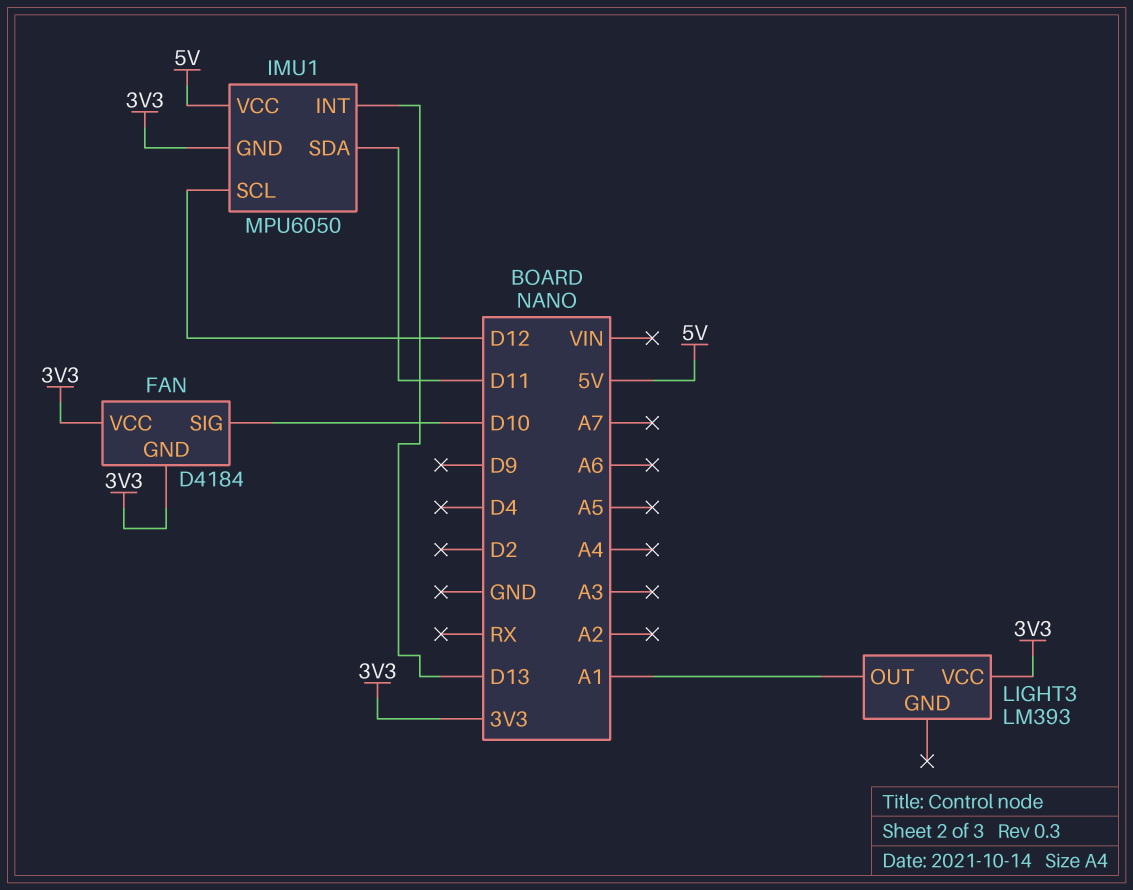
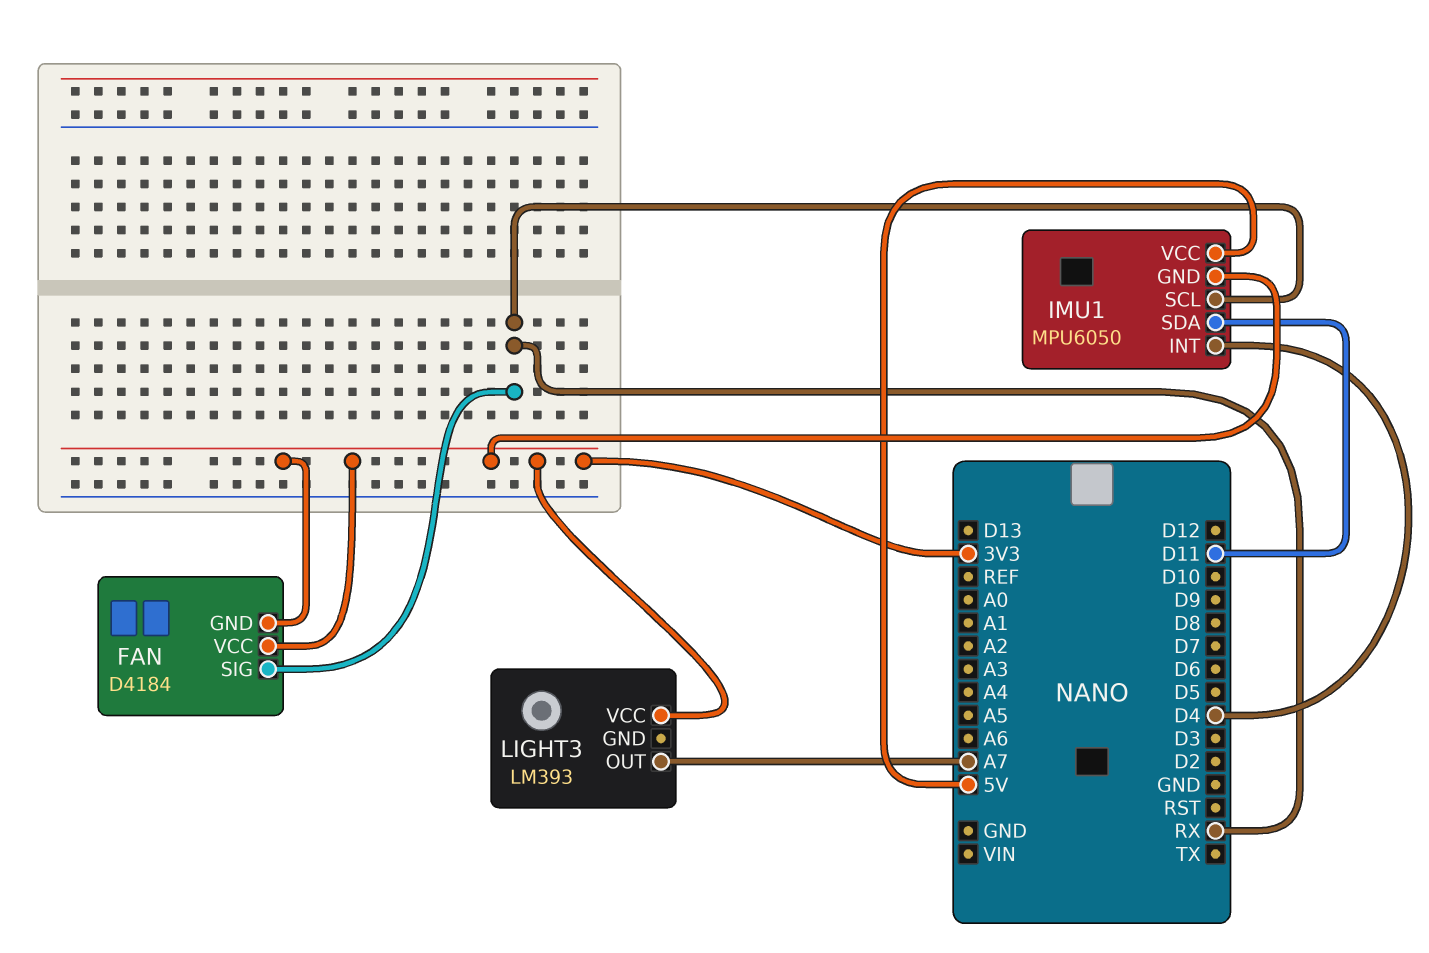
FAN pin SIG: D10 -> RX
IMU1 pin INT: D13 -> D4
IMU1 pin SCL: D12 -> RX
LIGHT3 pin OUT: A1 -> A7

